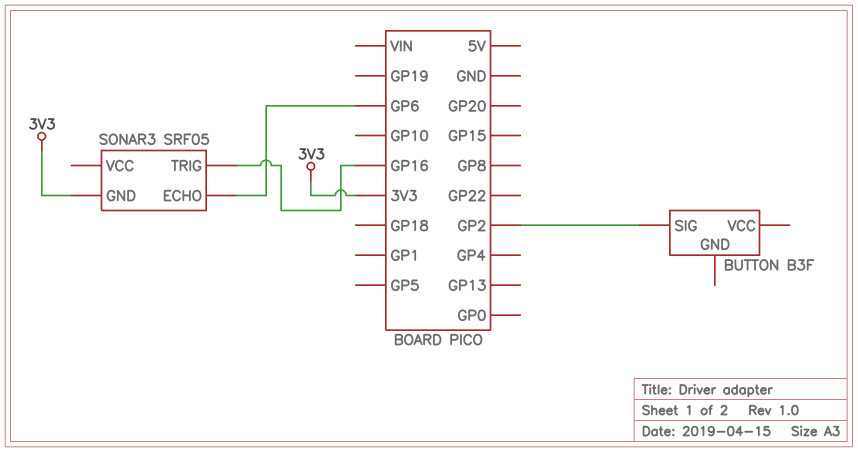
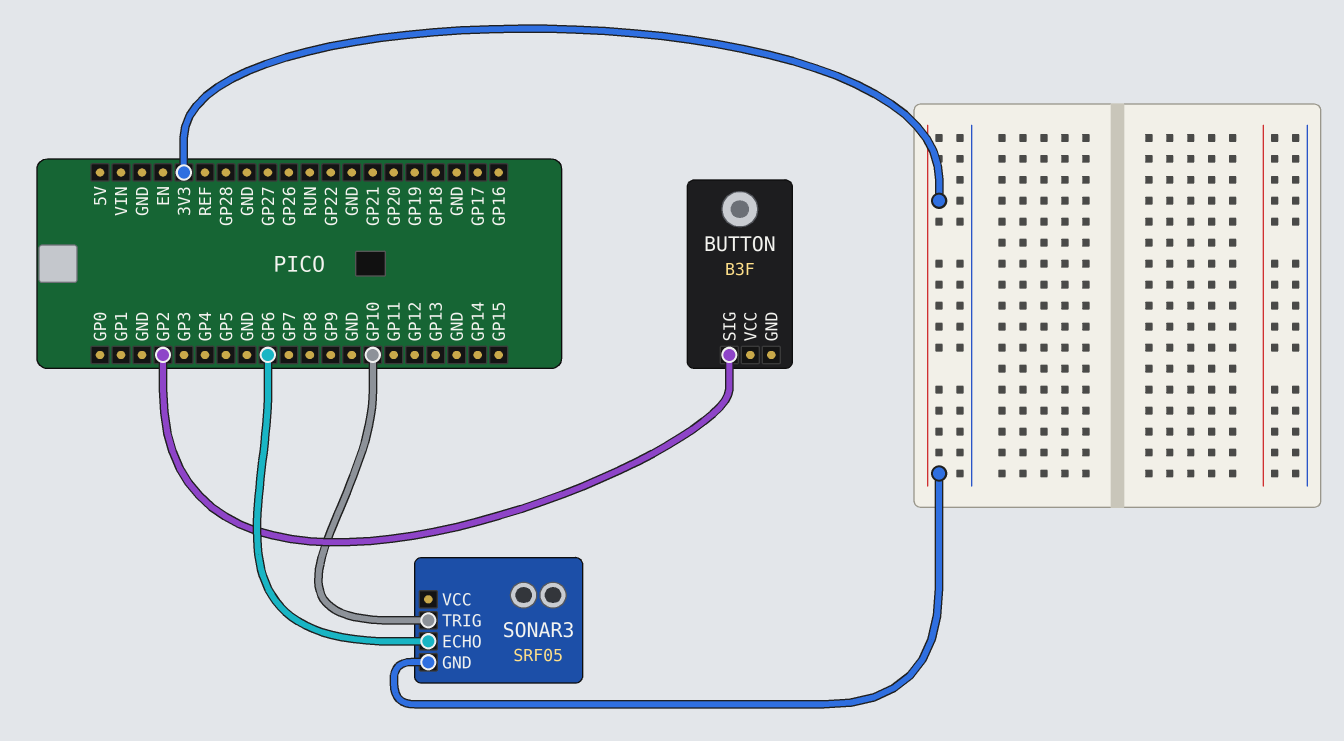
SONAR3 pin TRIG: GP16 -> GP10

